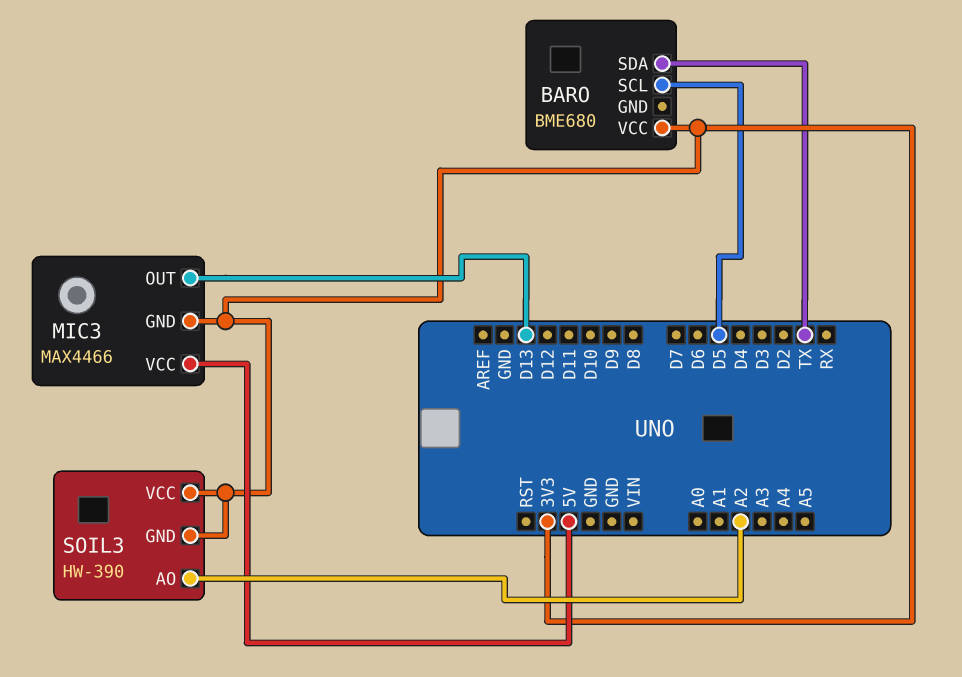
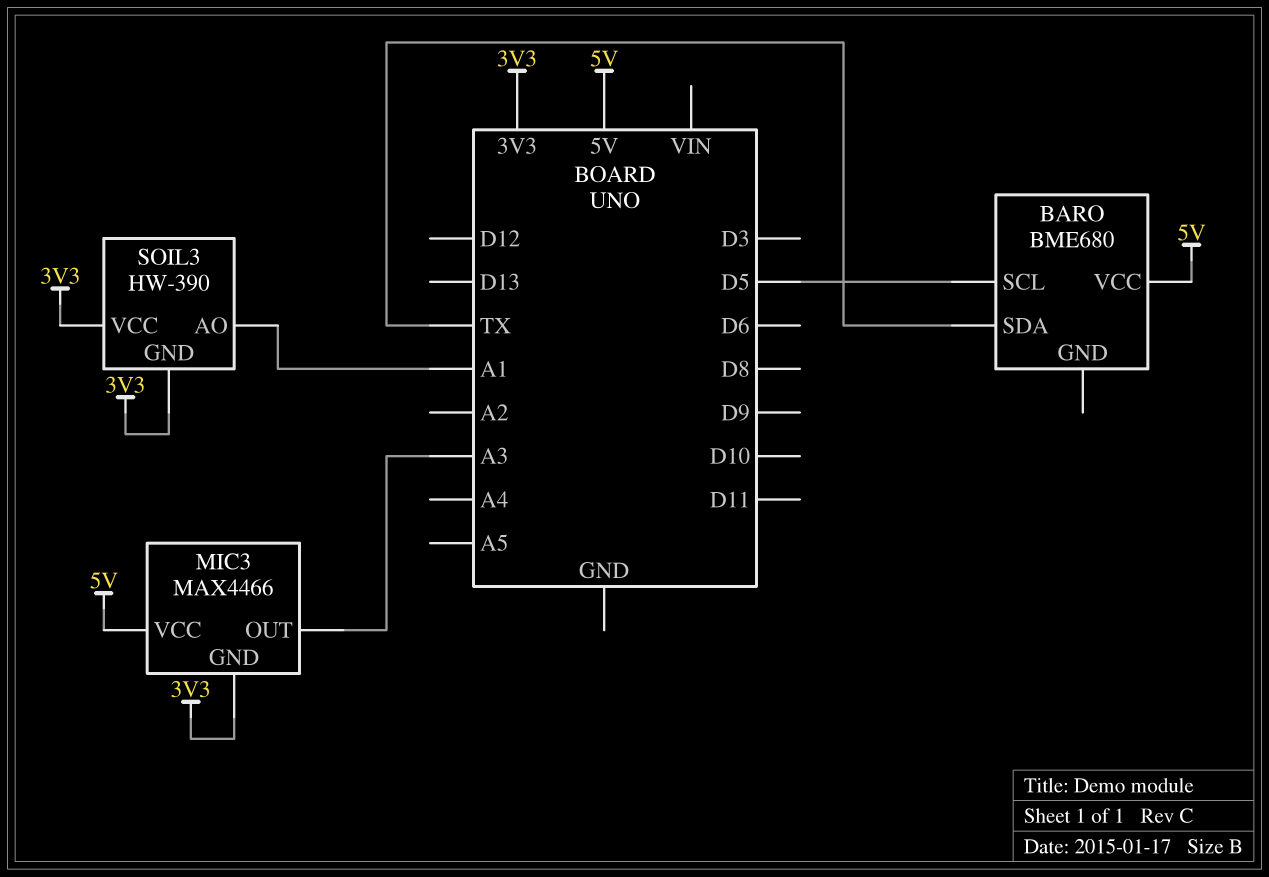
BARO pin VCC: 3V3 -> 5V
MIC3 pin OUT: D13 -> A3
SOIL3 pin AO: A2 -> A1

